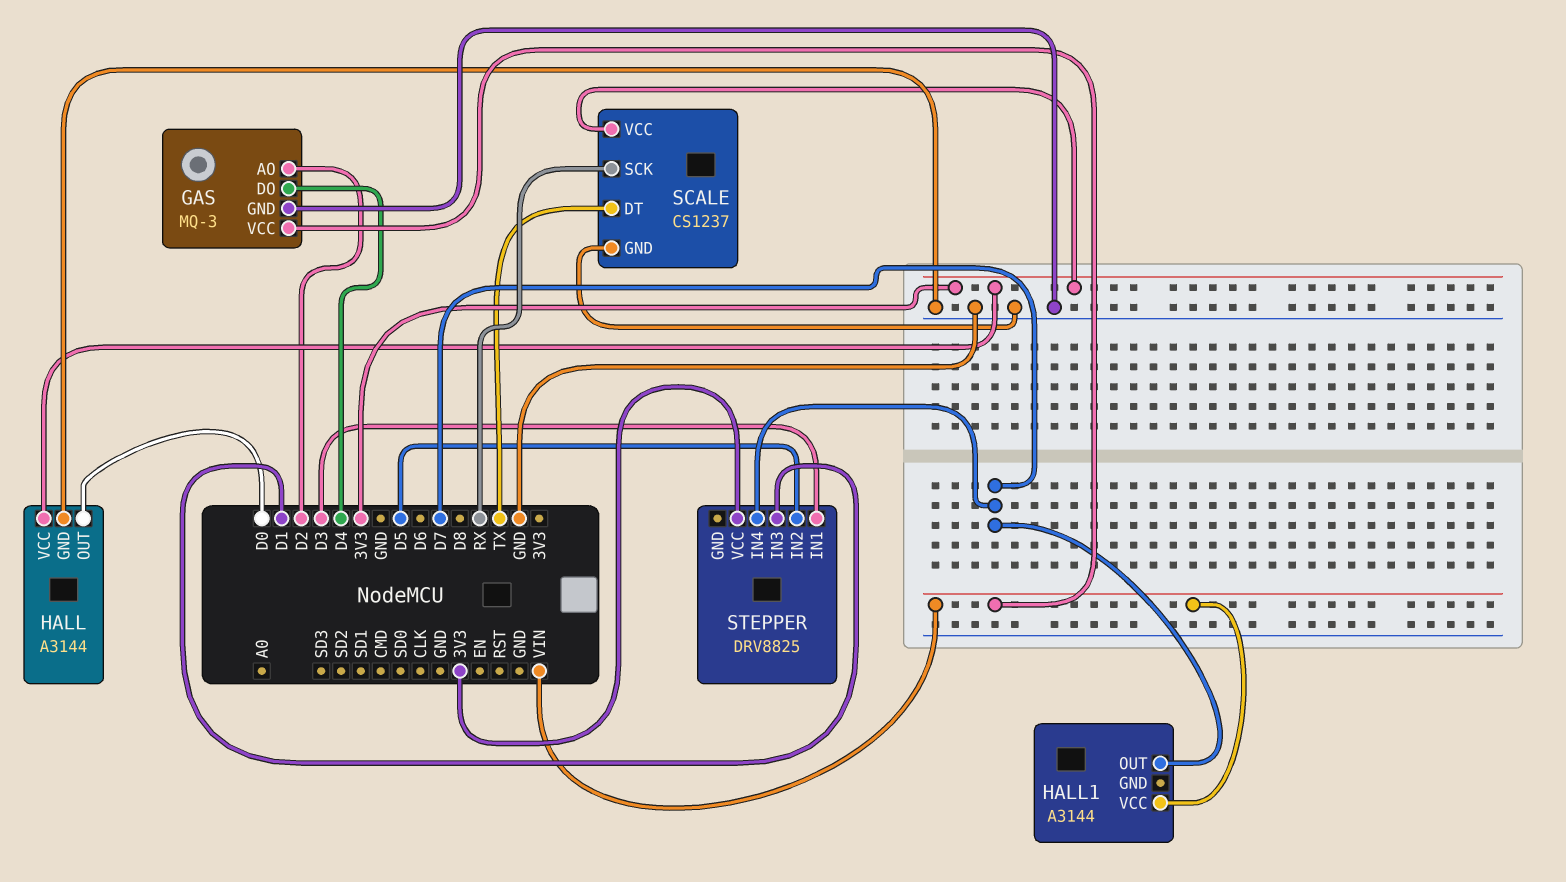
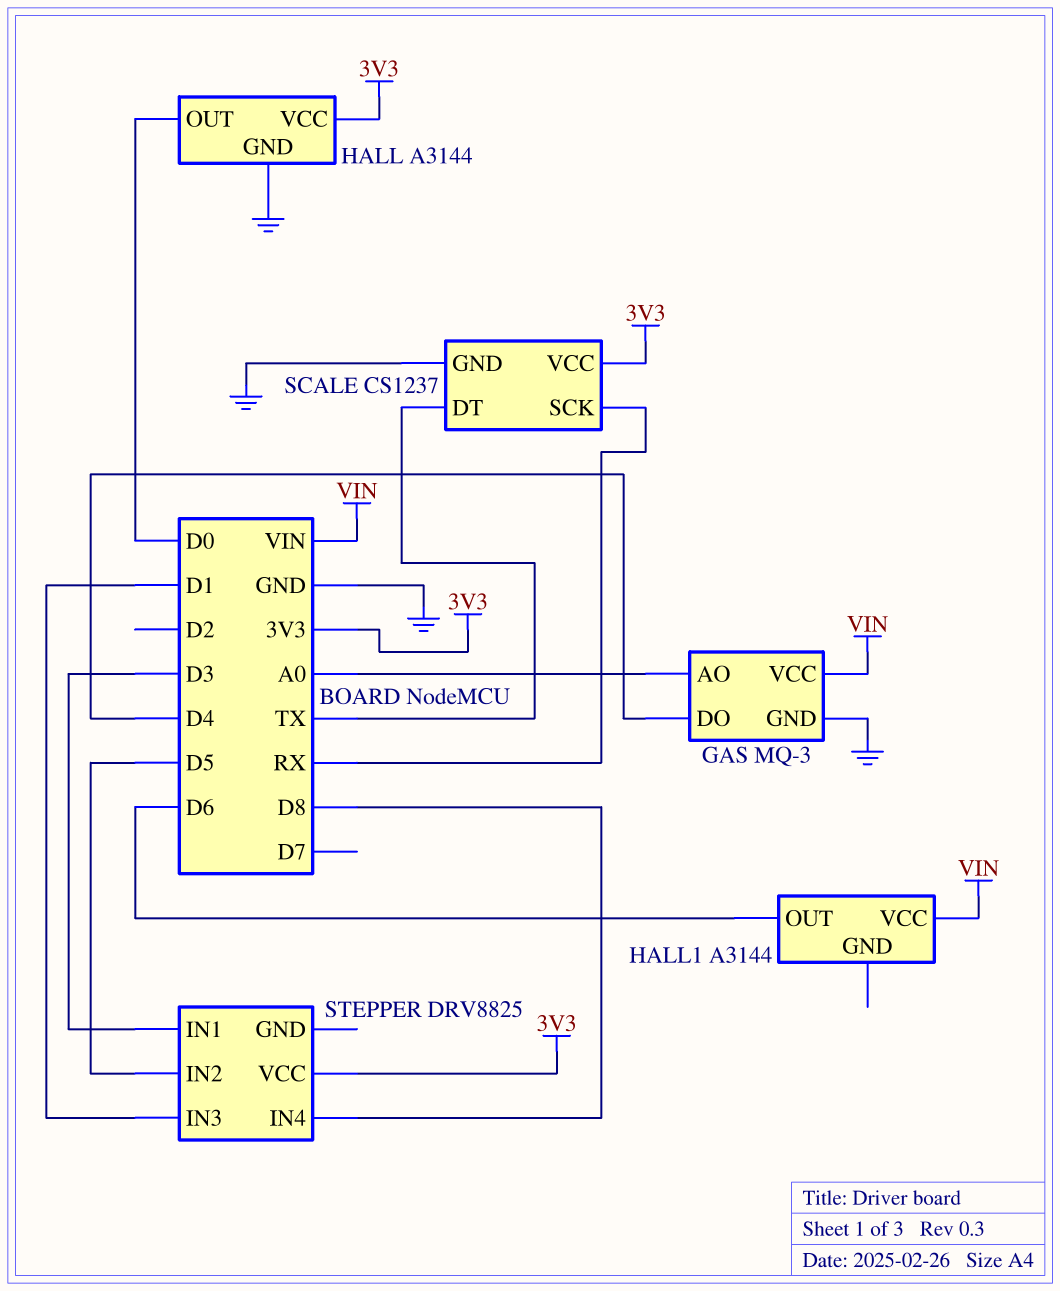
GAS pin AO: D2 -> A0
HALL1 pin OUT: D7 -> D6
STEPPER pin IN4: D7 -> D8

